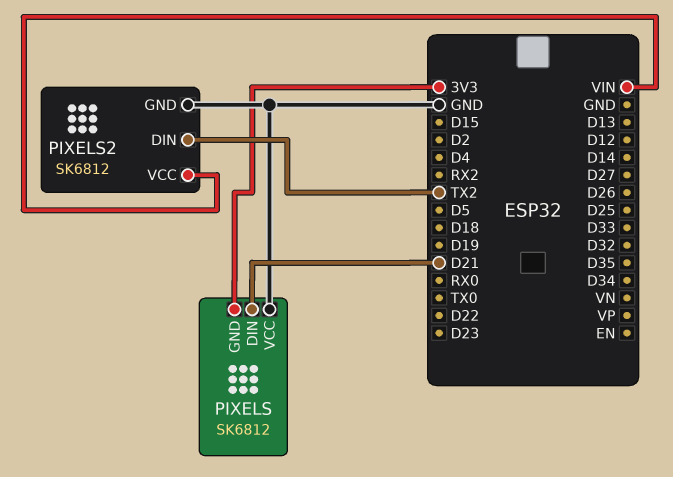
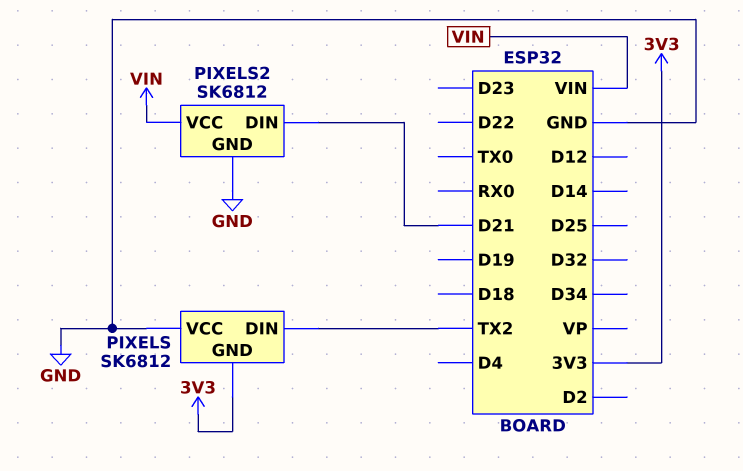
PIXELS pin DIN: D21 -> TX2
PIXELS2 pin DIN: TX2 -> D21

